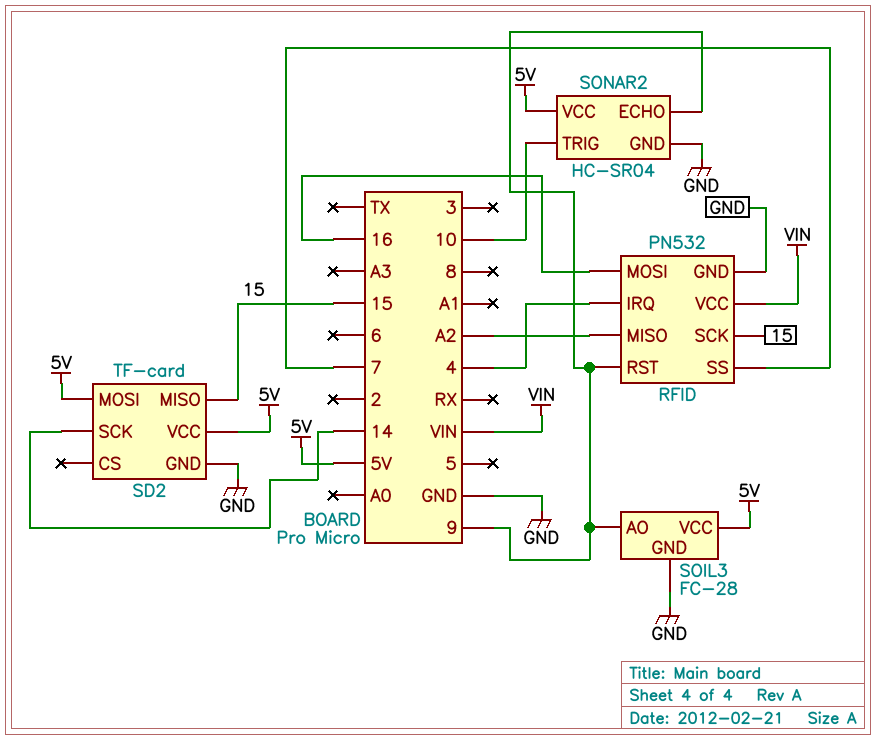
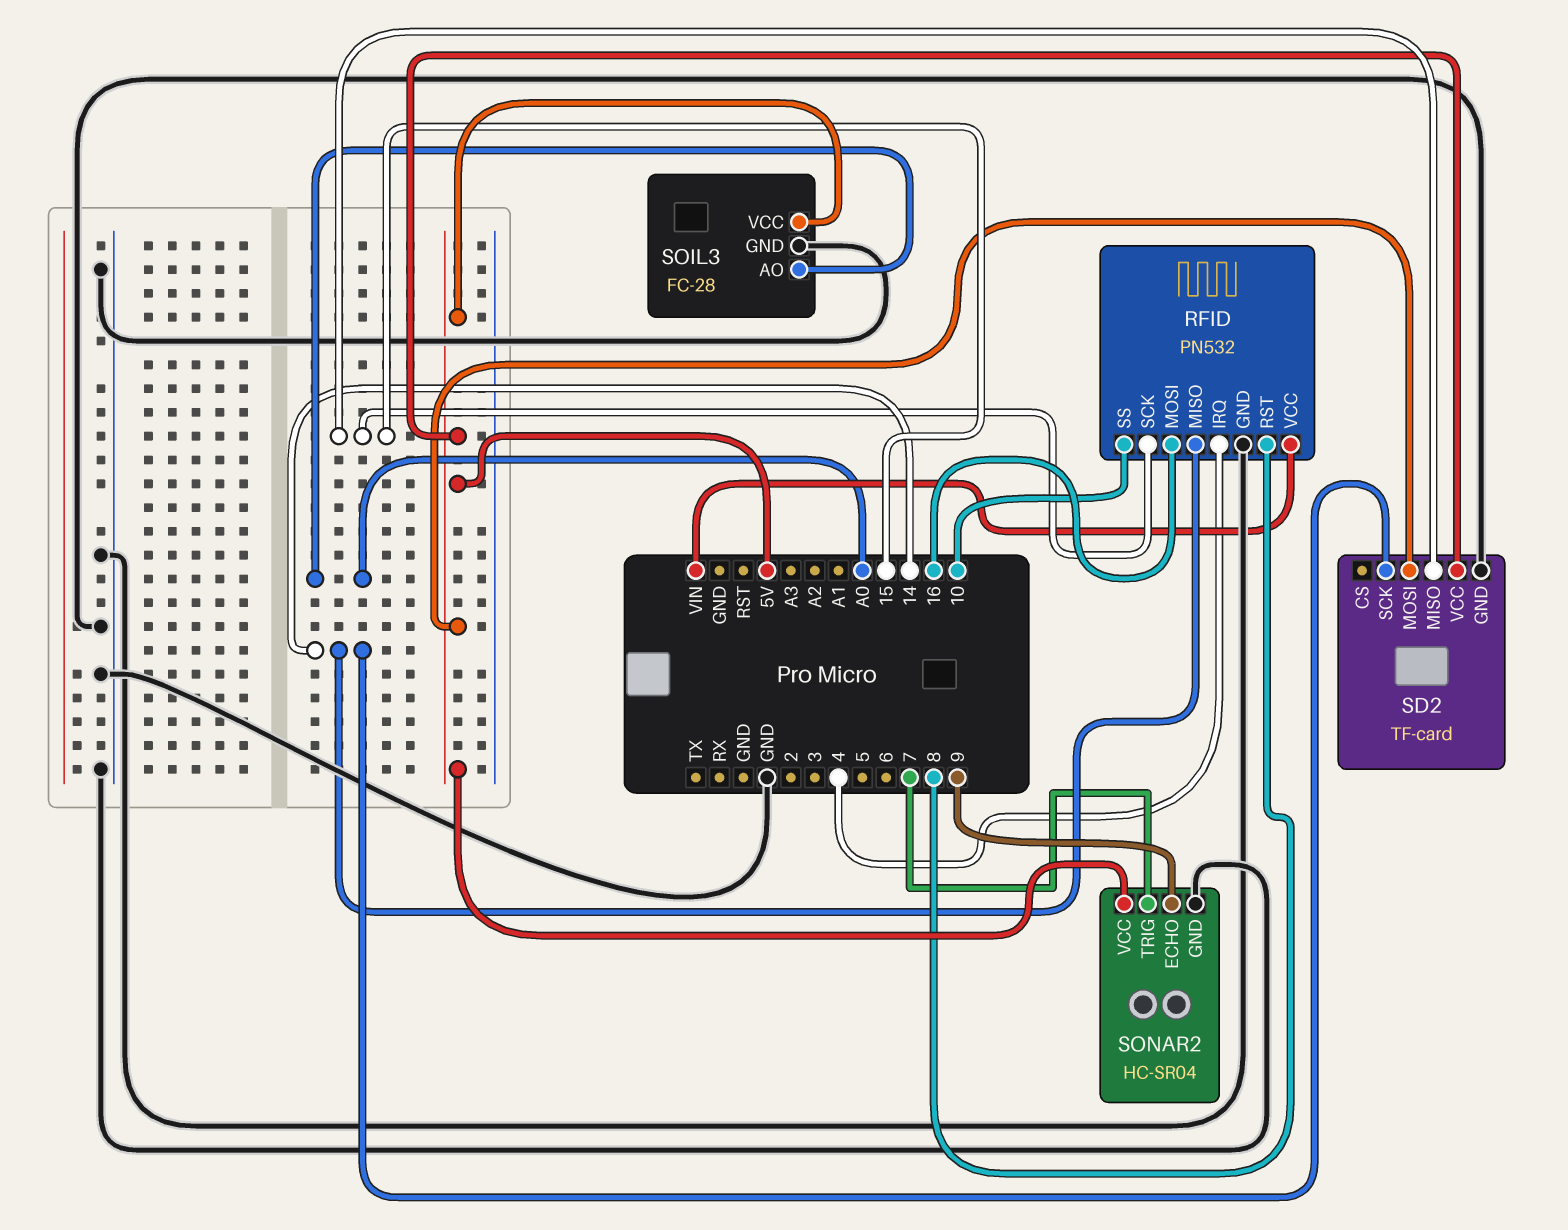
RFID pin MISO: A2 -> 14
RFID pin RST: 9 -> 8
RFID pin SS: 7 -> 10
SOIL3 pin AO: 9 -> A0
SONAR2 pin TRIG: 10 -> 7

